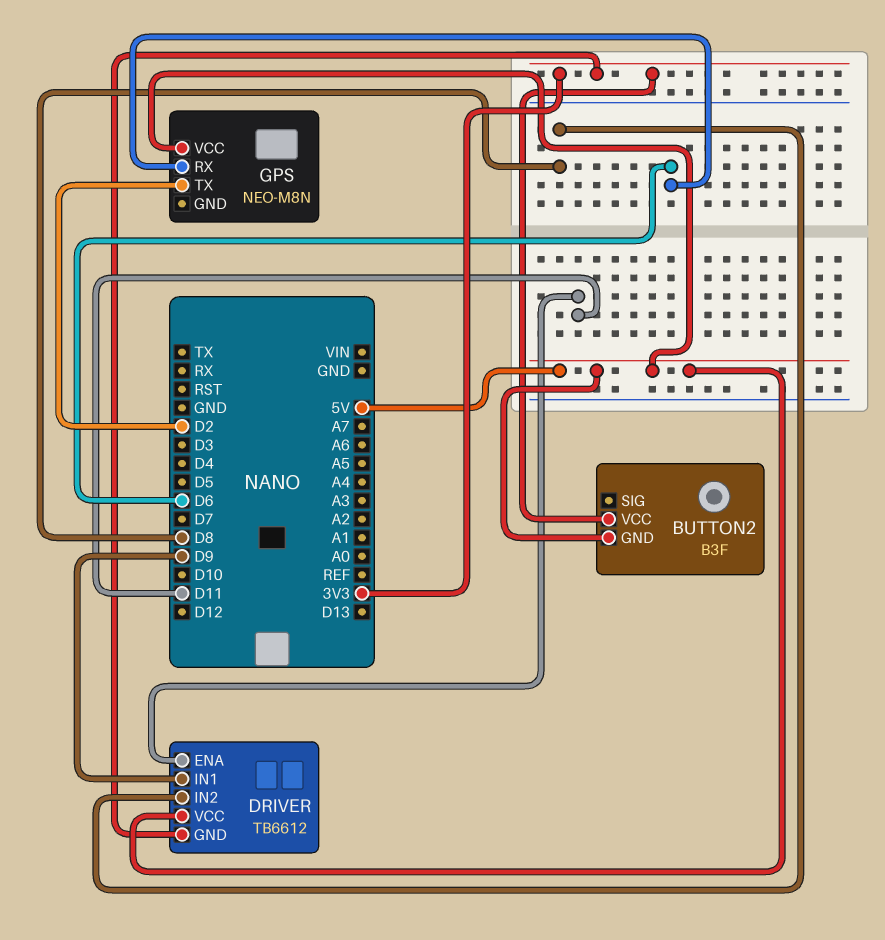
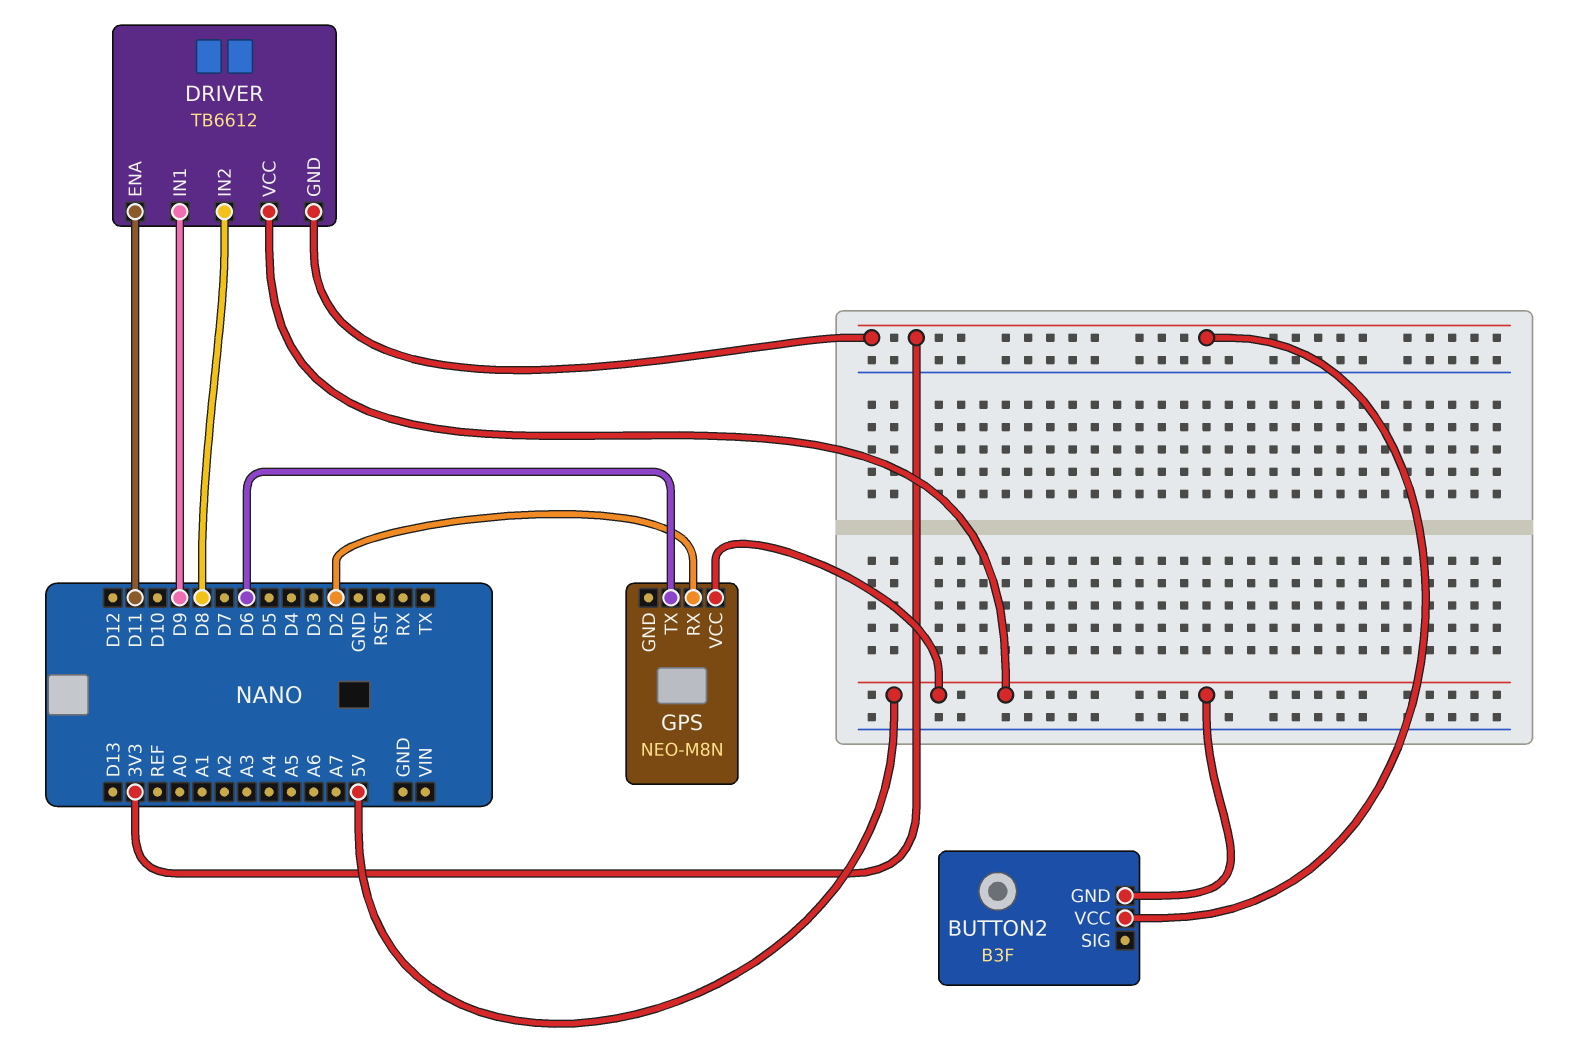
GPS pin RX: D6 -> D2
GPS pin TX: D2 -> D6

